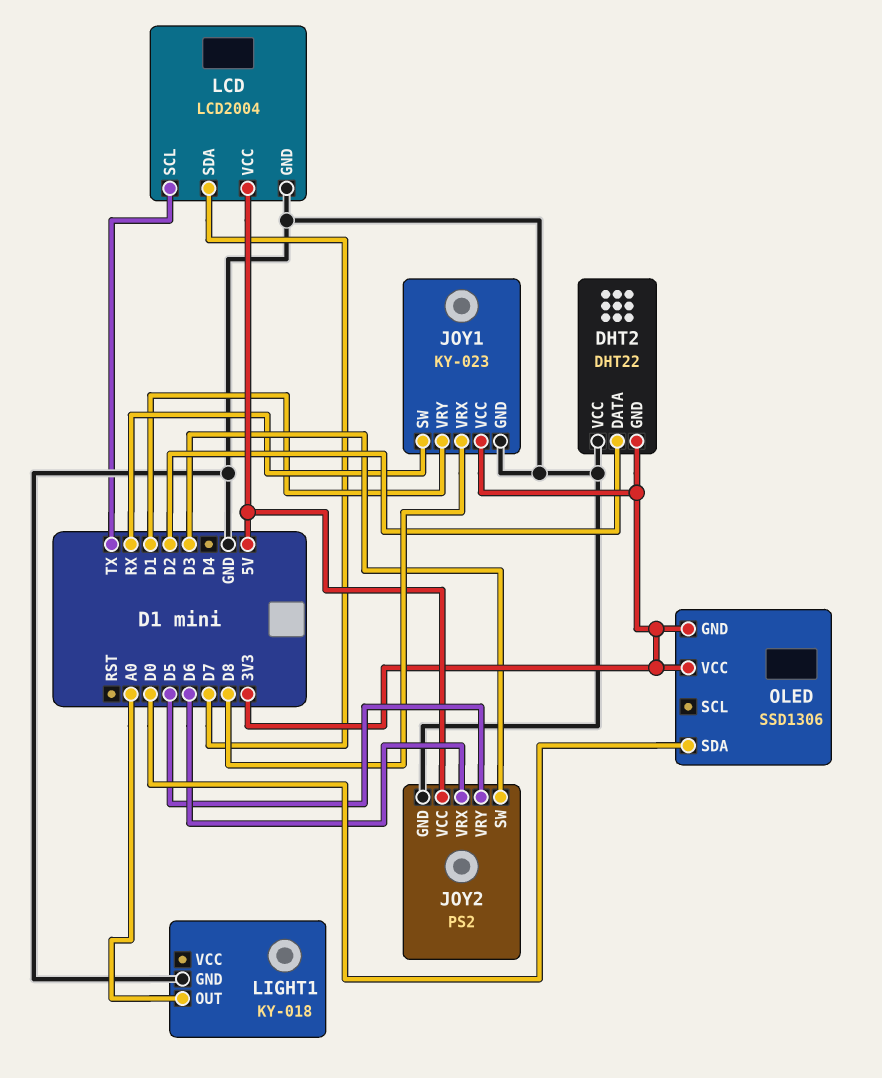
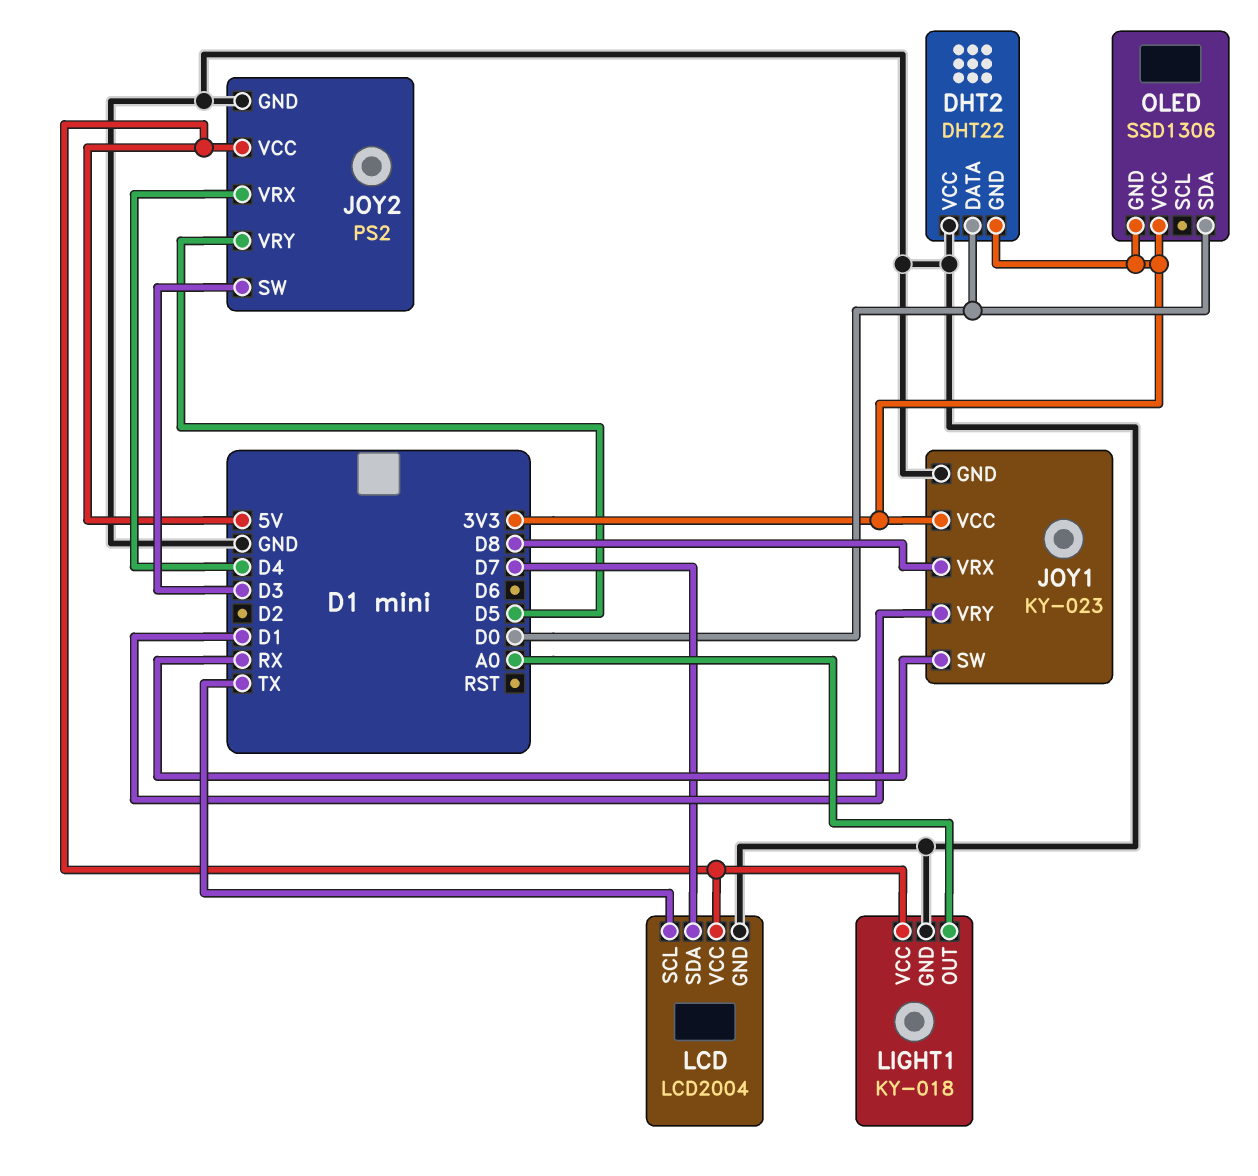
DHT2 pin DATA: D2 -> D0
JOY2 pin VRX: D6 -> D4
LIGHT1 pin VCC: none -> 5V

